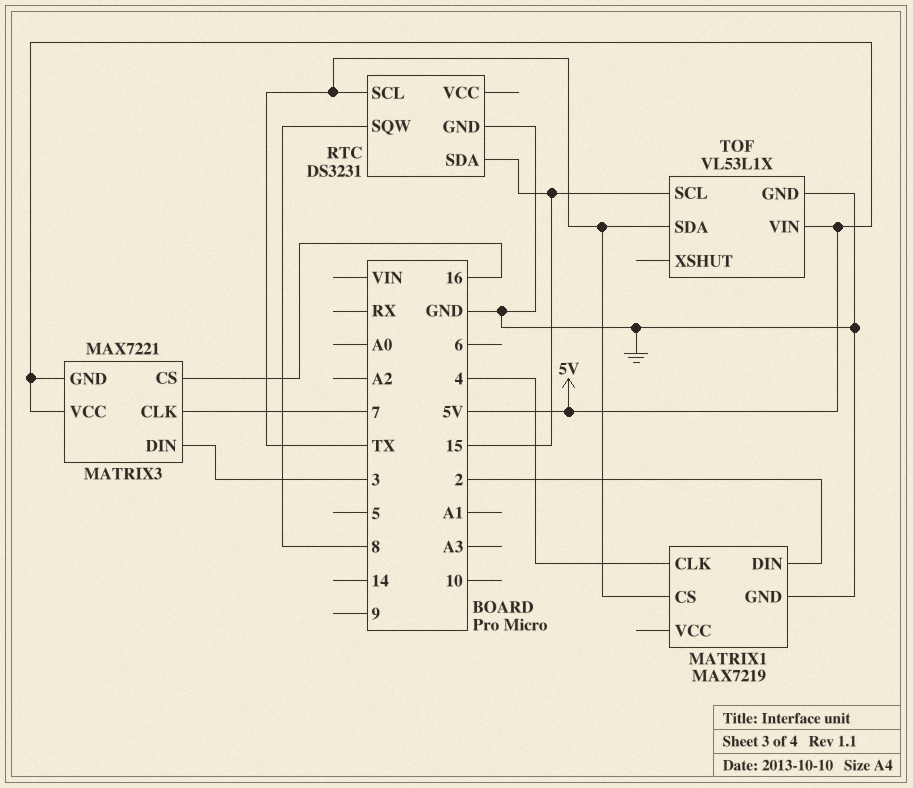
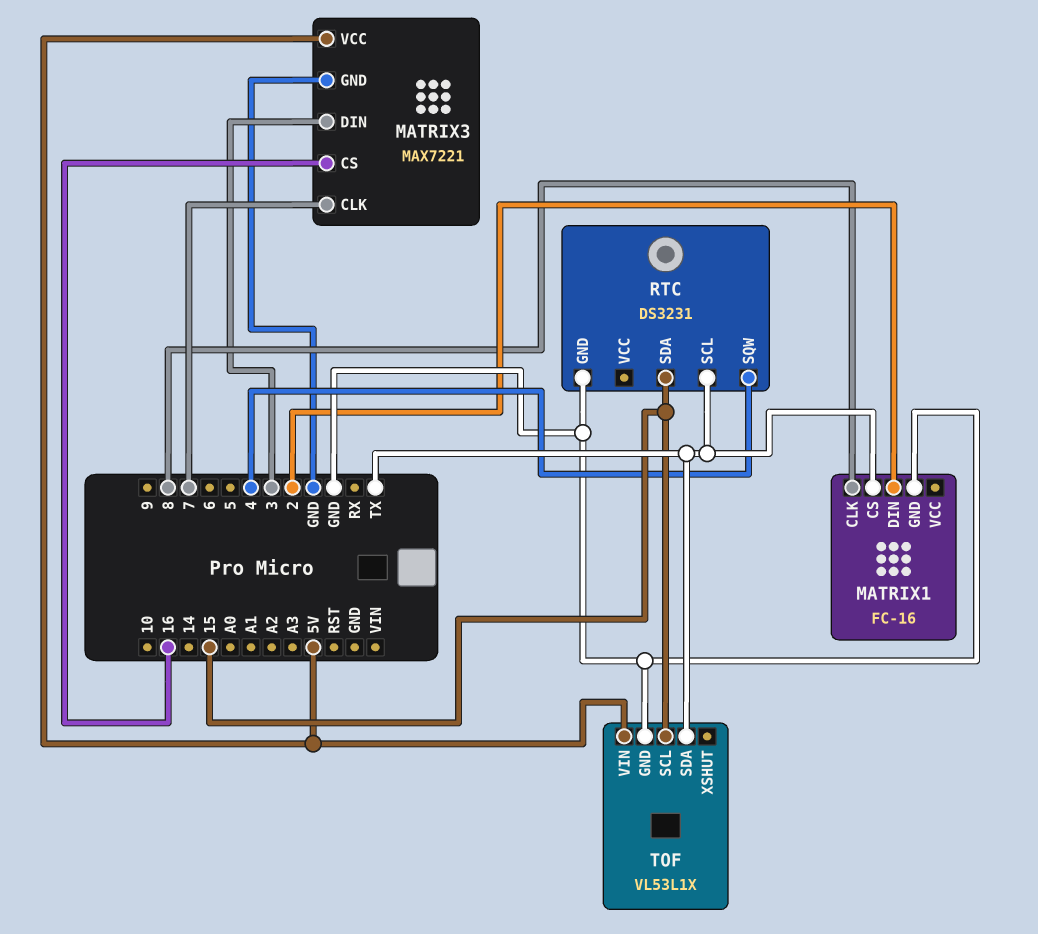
MATRIX1: MAX7219 -> FC-16
MATRIX1 pin CLK: 4 -> 8
MATRIX3 pin GND: 5V -> GND
RTC pin SQW: 8 -> 4

